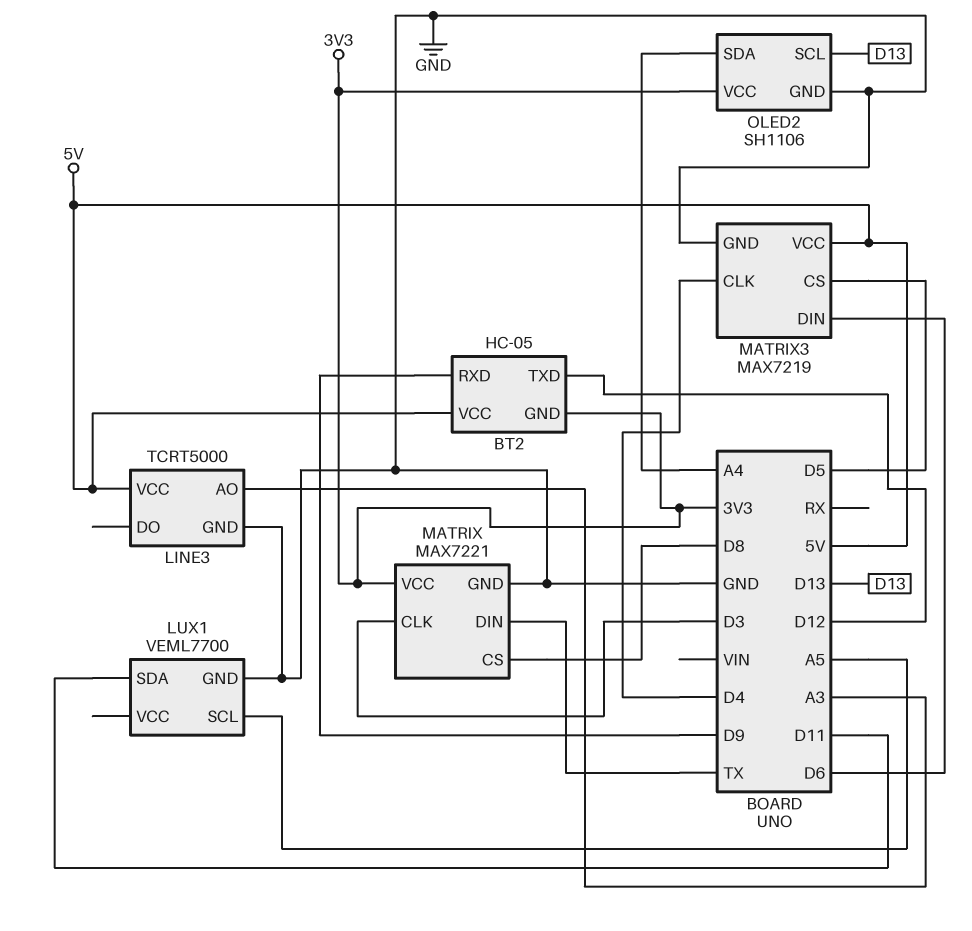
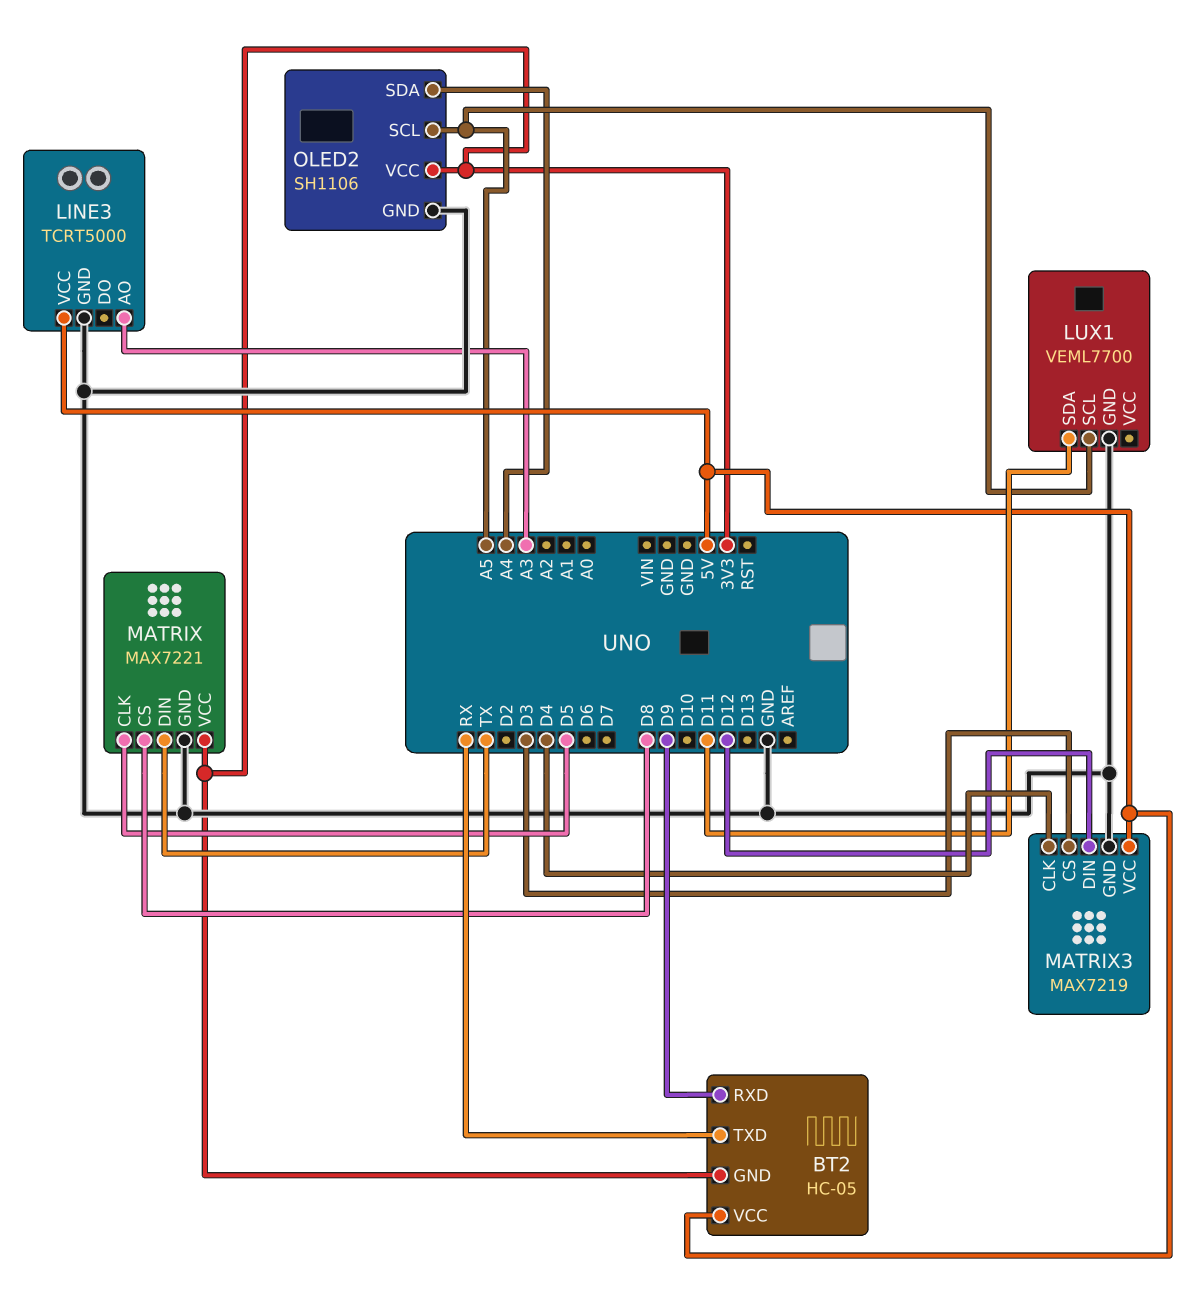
BT2 pin TXD: D12 -> RX
MATRIX pin CLK: D3 -> D5
MATRIX3 pin CS: D5 -> D3
MATRIX3 pin DIN: D6 -> D12
OLED2 pin SCL: D13 -> A5

